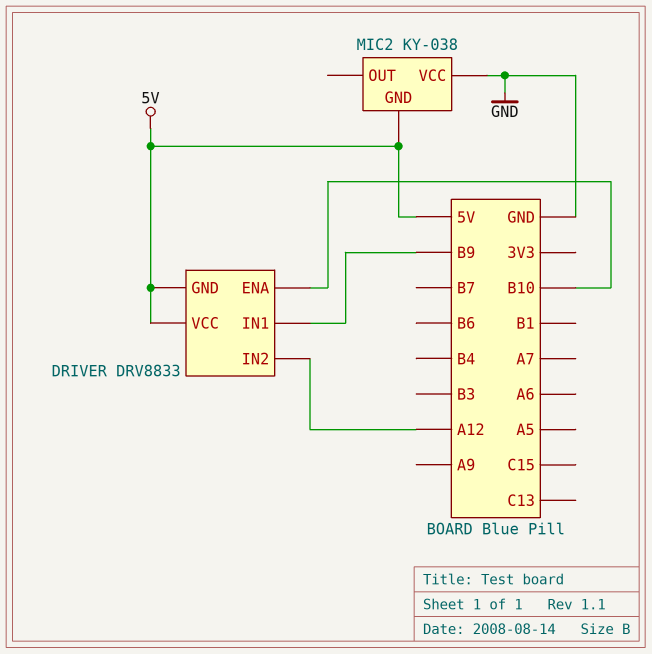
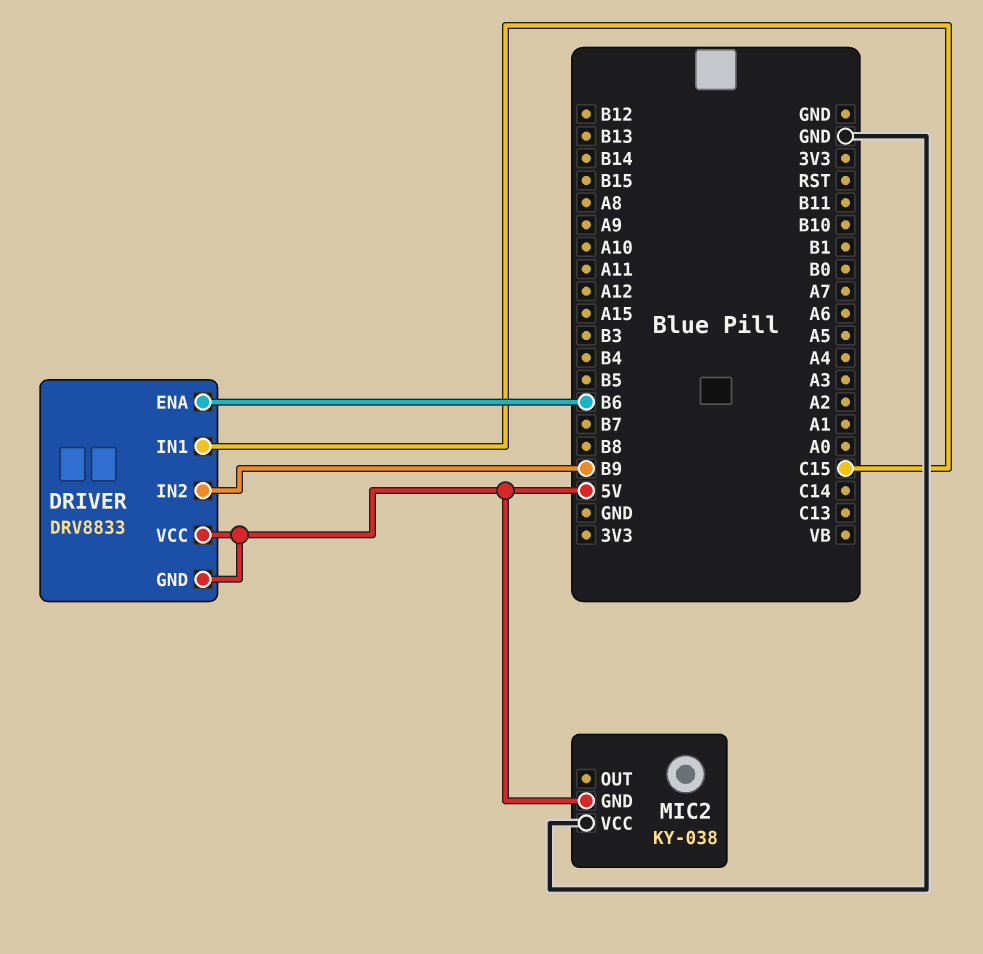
DRIVER pin ENA: B10 -> B6
DRIVER pin IN1: B9 -> C15
DRIVER pin IN2: A12 -> B9

